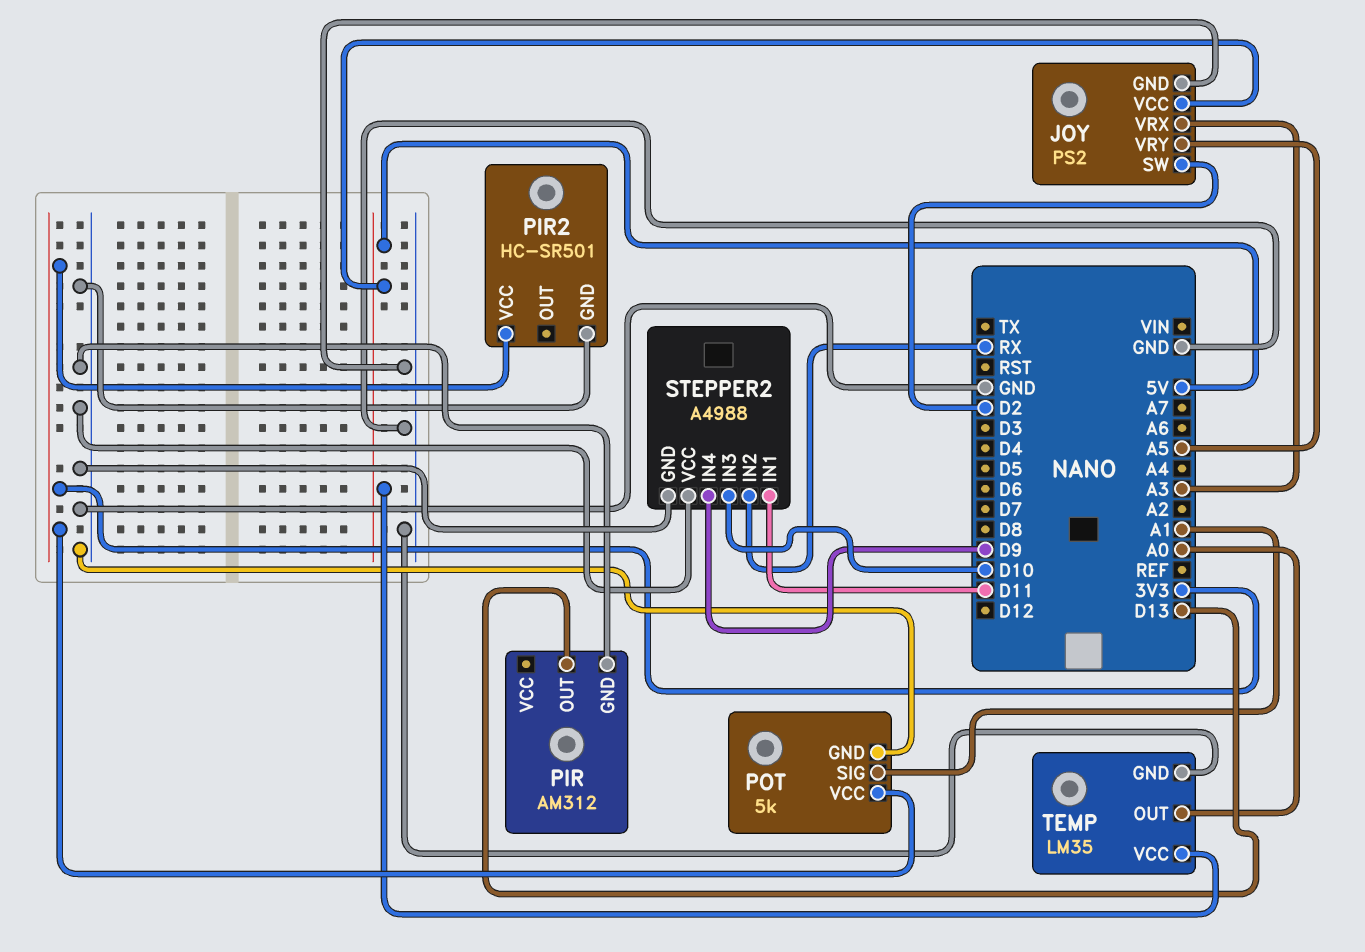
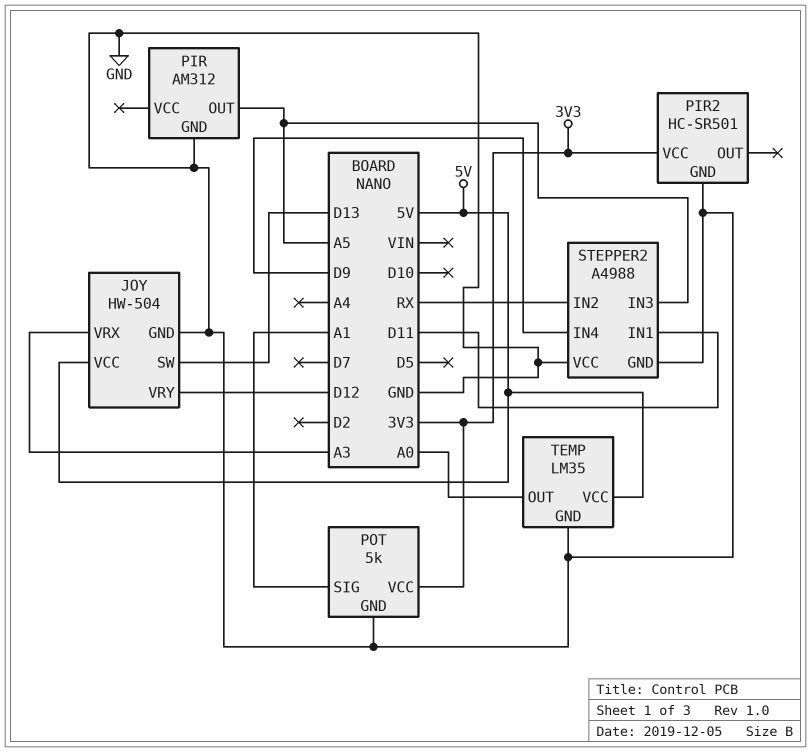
JOY: PS2 -> HW-504
JOY pin SW: D2 -> D13
JOY pin VRY: A5 -> D12
PIR pin OUT: D13 -> A5
STEPPER2 pin IN3: D10 -> A5

